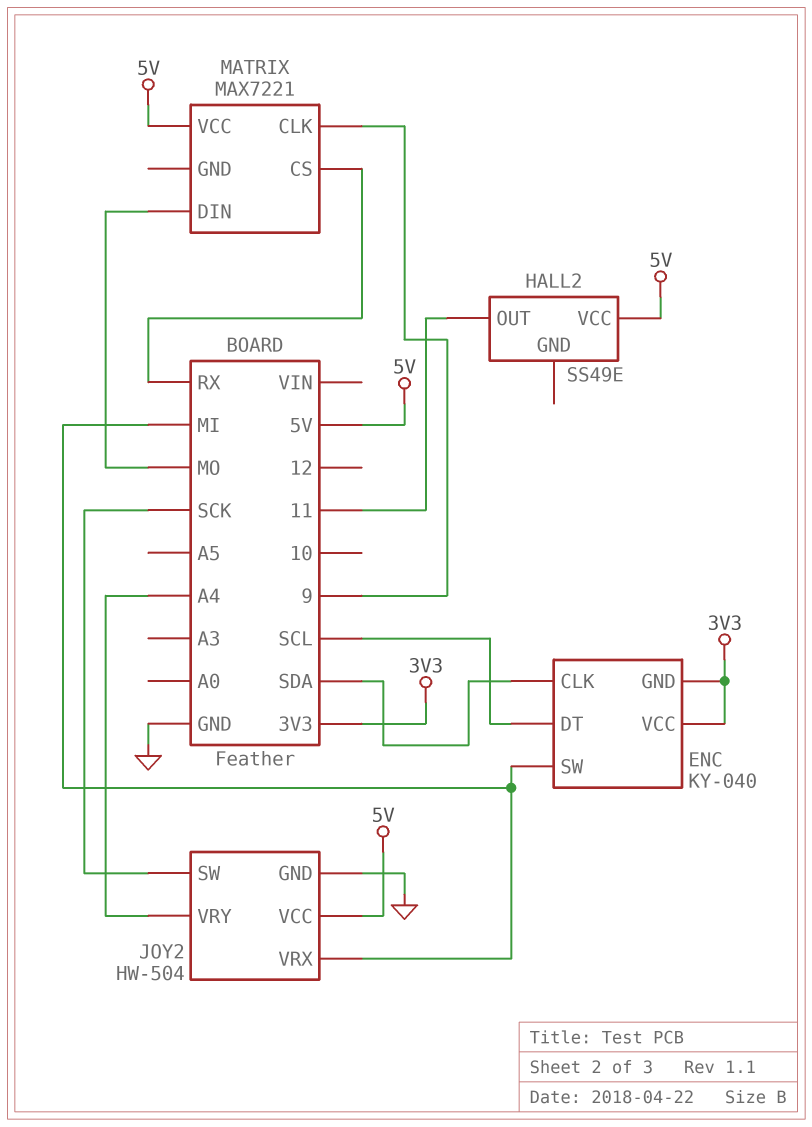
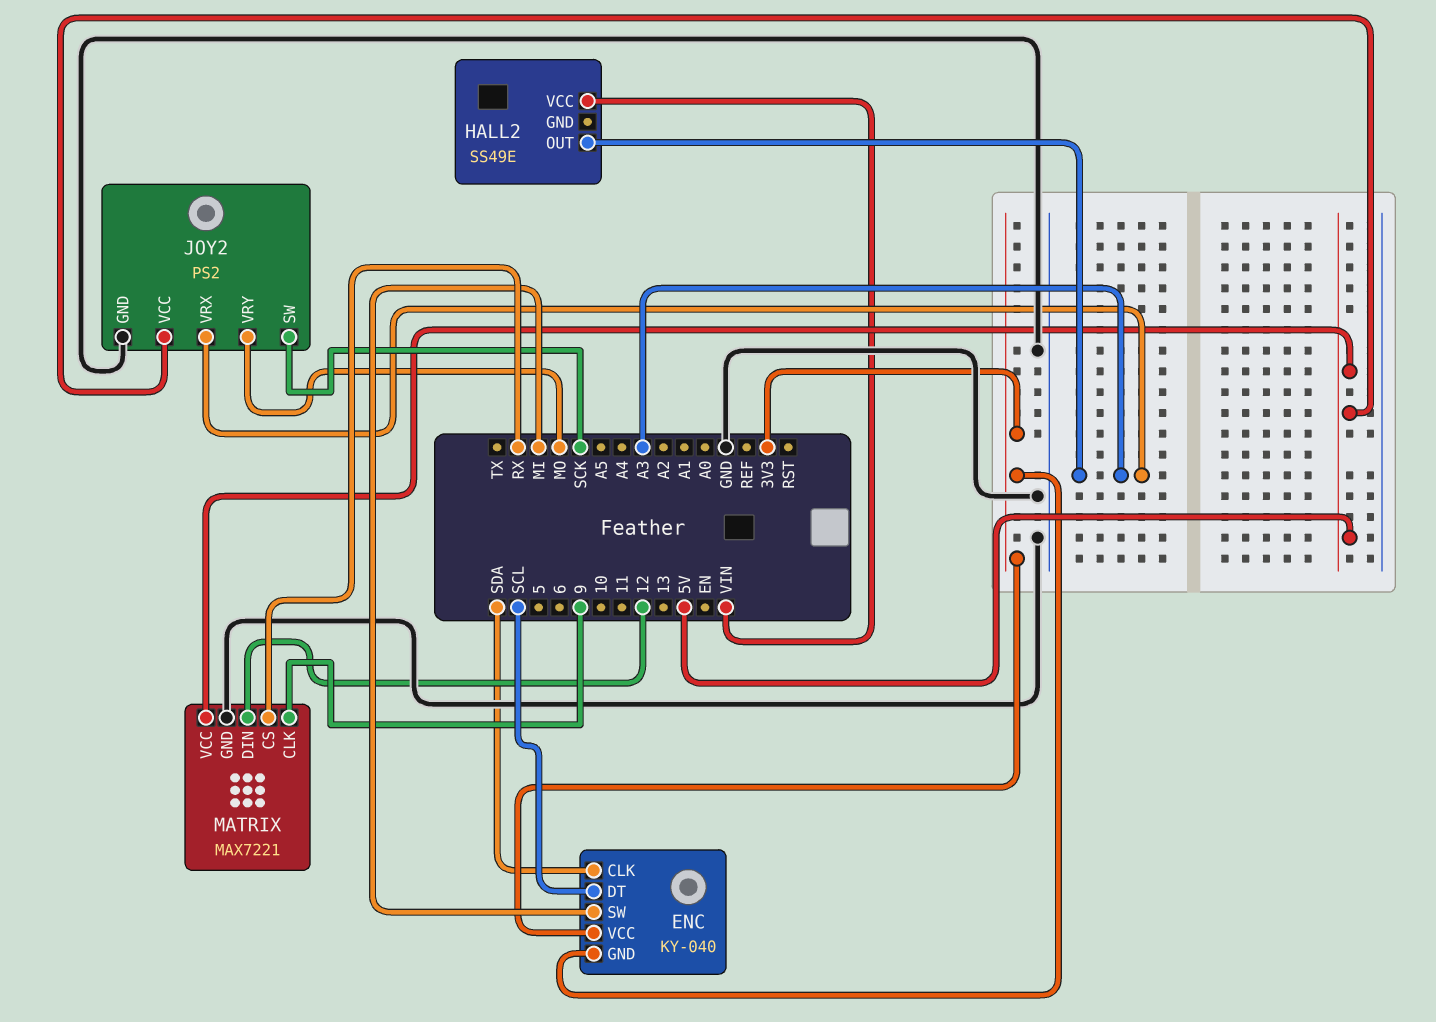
HALL2 pin OUT: 11 -> A3
HALL2 pin VCC: 5V -> VIN
JOY2: HW-504 -> PS2
JOY2 pin VRX: MI -> A3
JOY2 pin VRY: A4 -> MO
MATRIX pin DIN: MO -> 12
MATRIX pin GND: none -> GND

